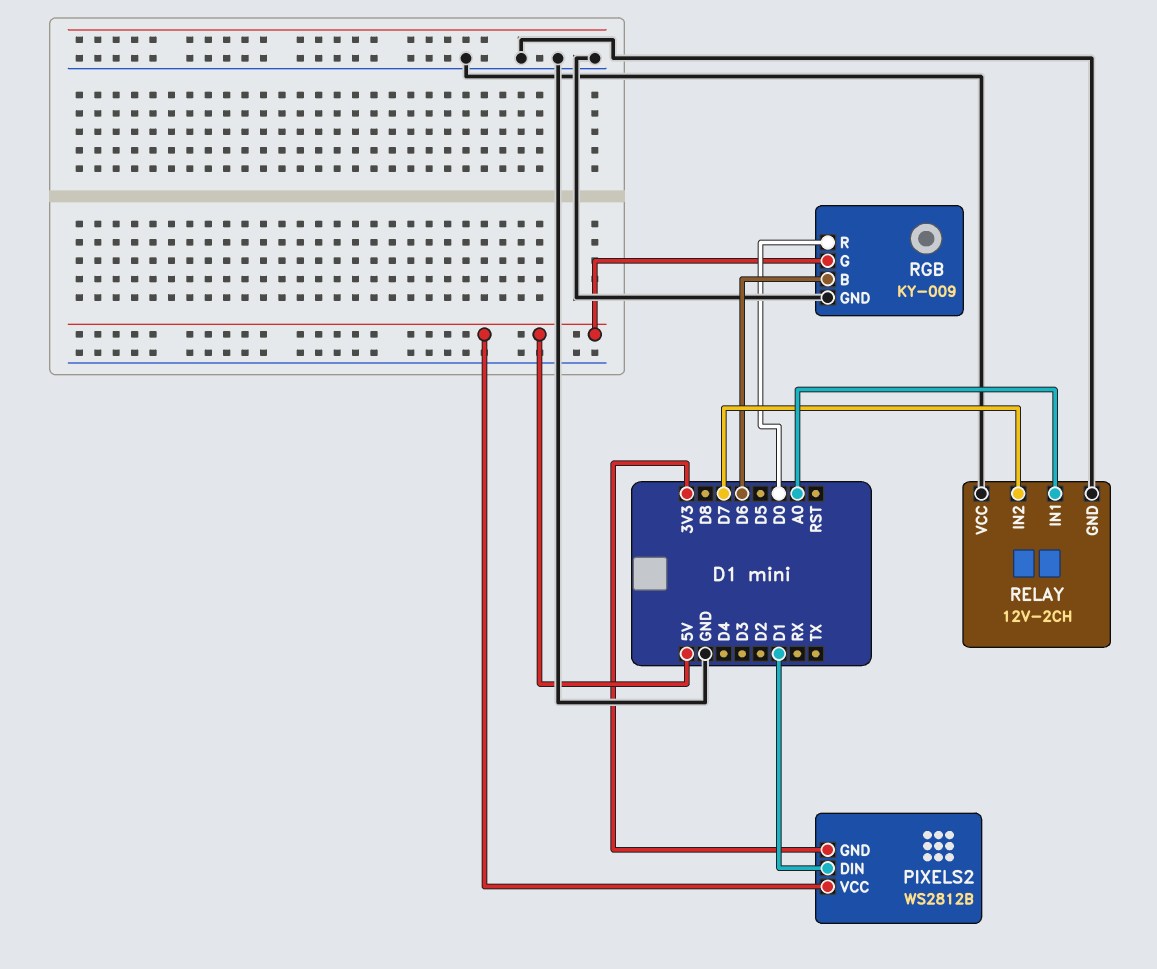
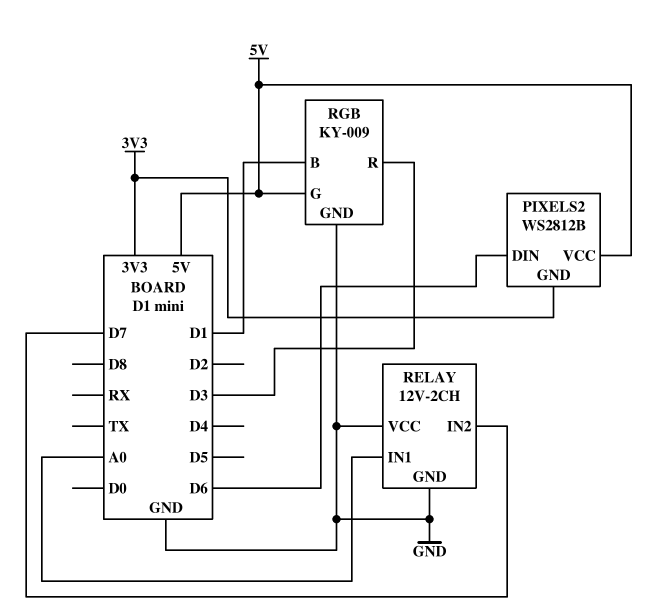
PIXELS2 pin DIN: D1 -> D6
RGB pin B: D6 -> D1
RGB pin R: D0 -> D3

